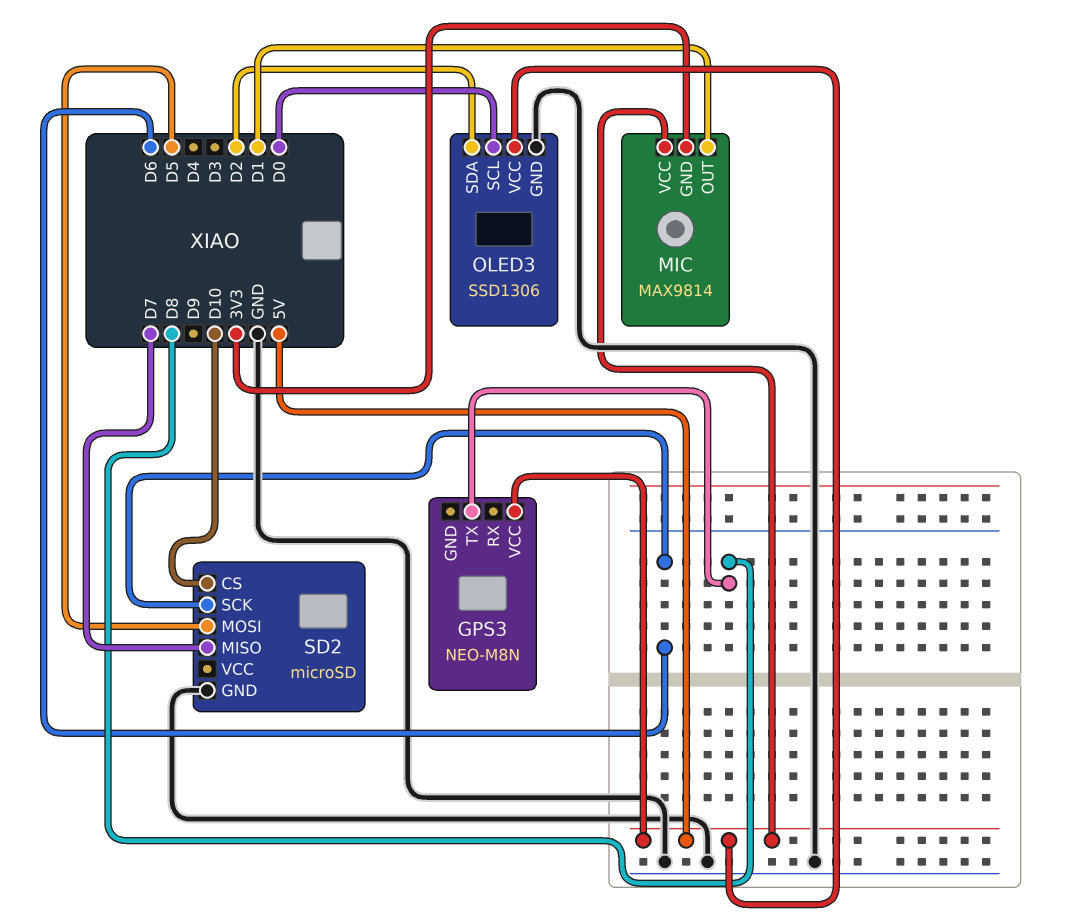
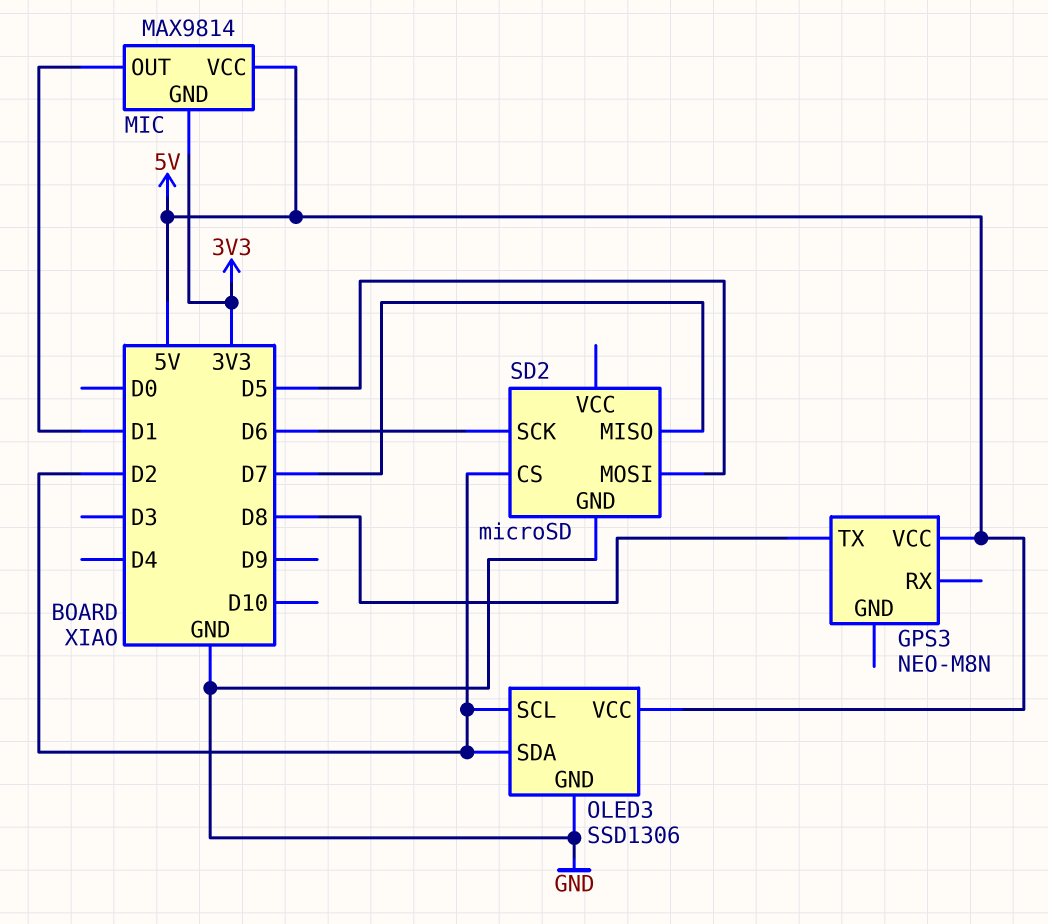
OLED3 pin SCL: D0 -> D2
SD2 pin CS: D10 -> D2

